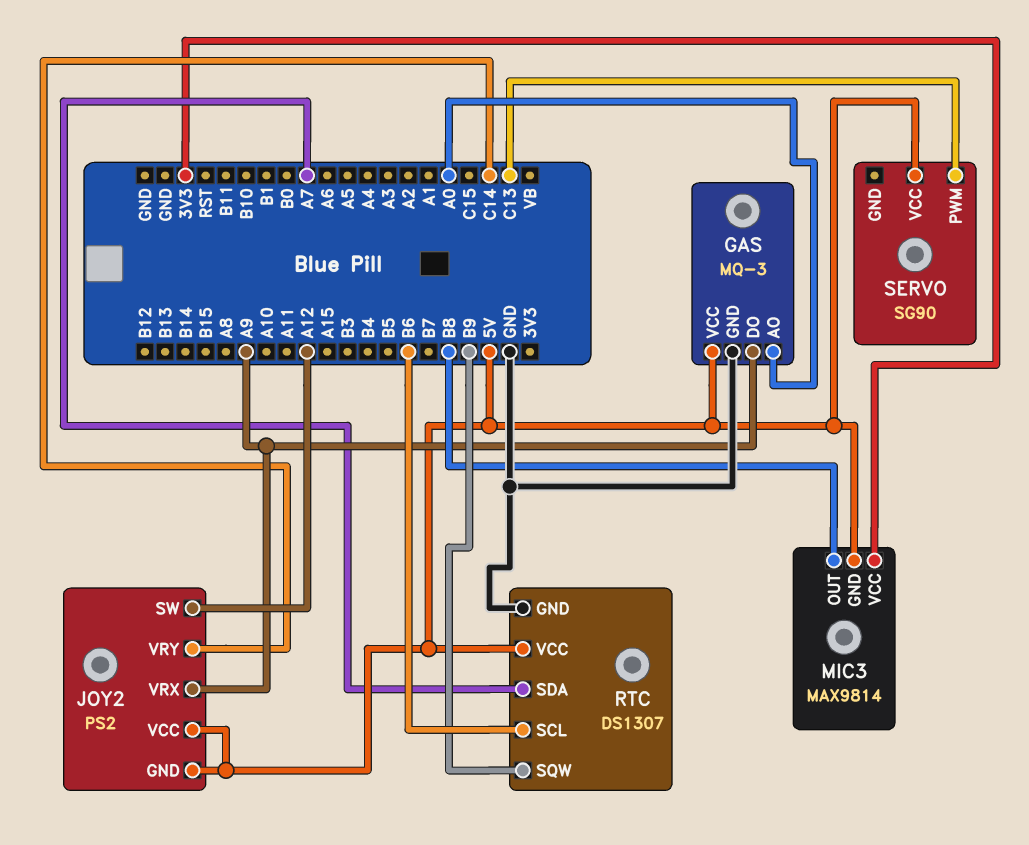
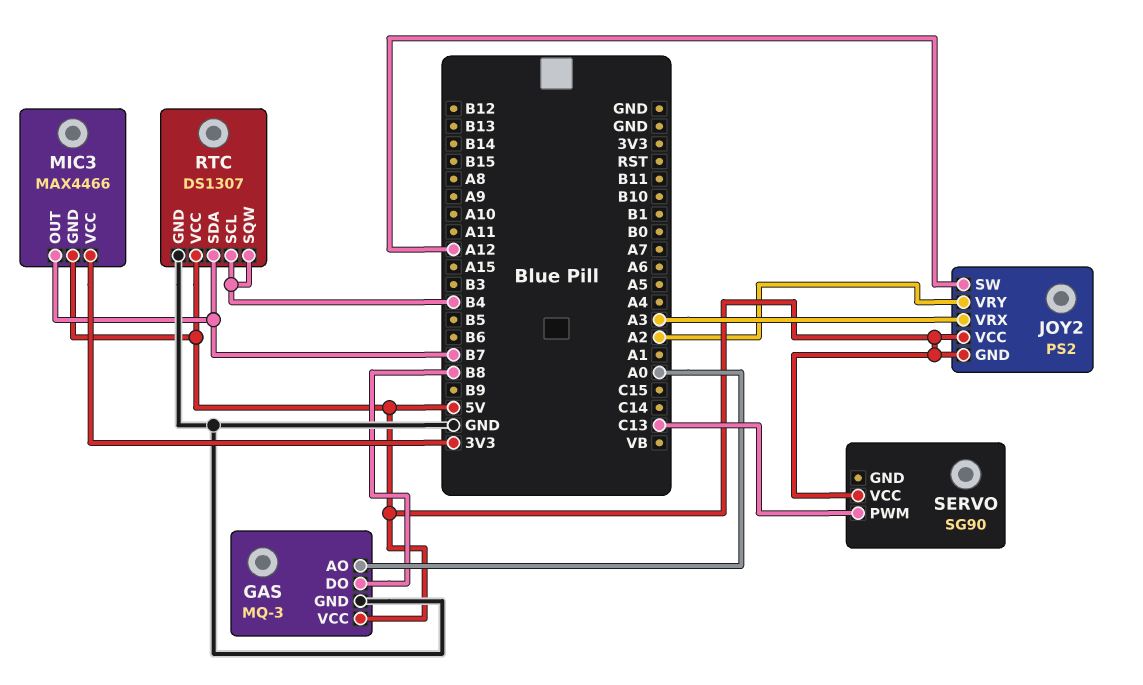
GAS pin DO: A9 -> B8
JOY2 pin VRX: A9 -> A3
JOY2 pin VRY: C14 -> A2
MIC3: MAX9814 -> MAX4466
MIC3 pin OUT: B8 -> B7
RTC pin SCL: B6 -> B4
RTC pin SDA: A7 -> B7
RTC pin SQW: B9 -> B4

